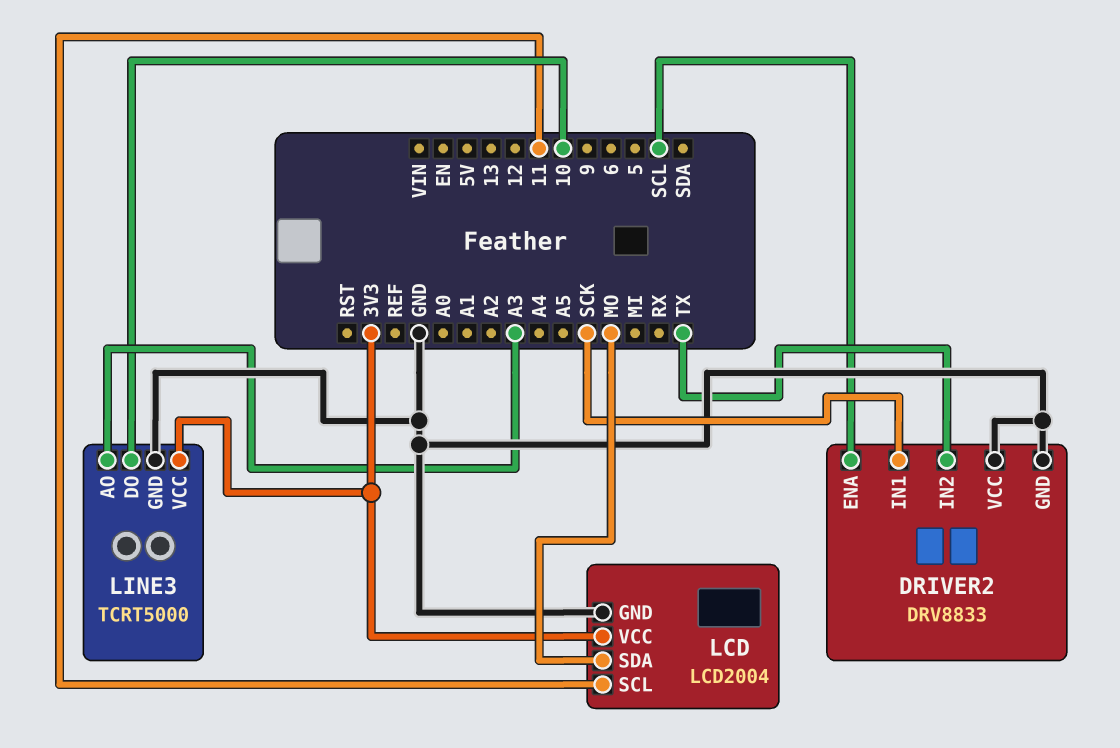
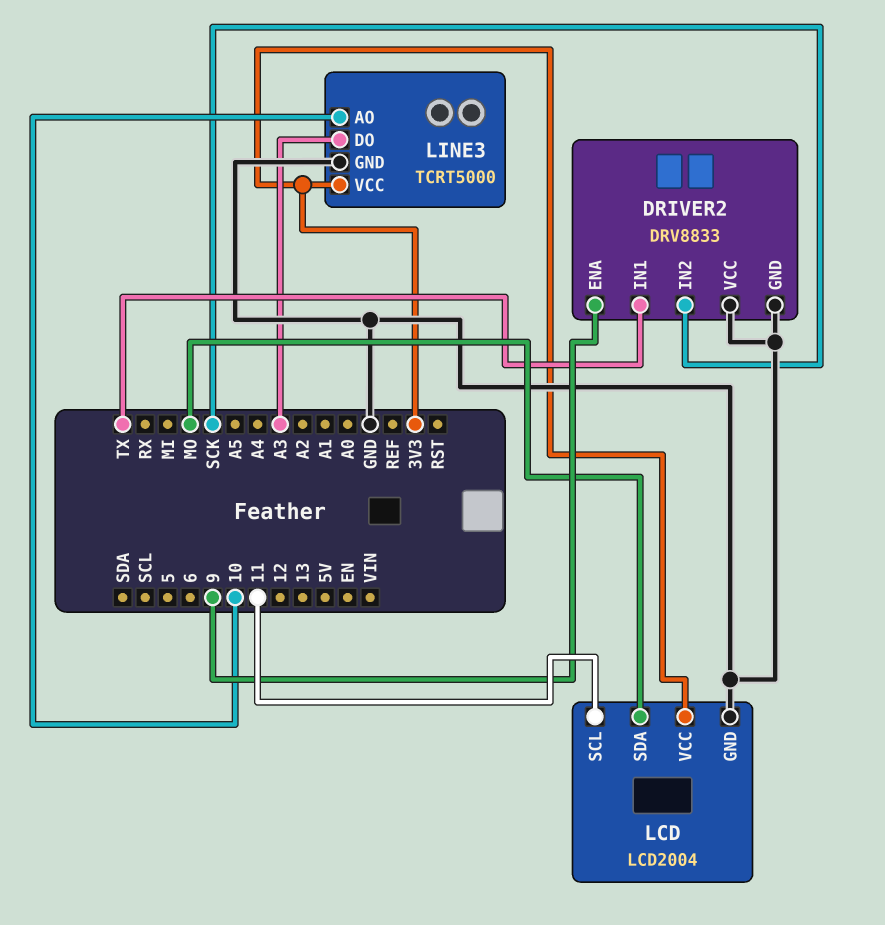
DRIVER2 pin ENA: SCL -> 9
DRIVER2 pin IN1: SCK -> TX
DRIVER2 pin IN2: TX -> SCK
LINE3 pin AO: A3 -> 10
LINE3 pin DO: 10 -> A3

